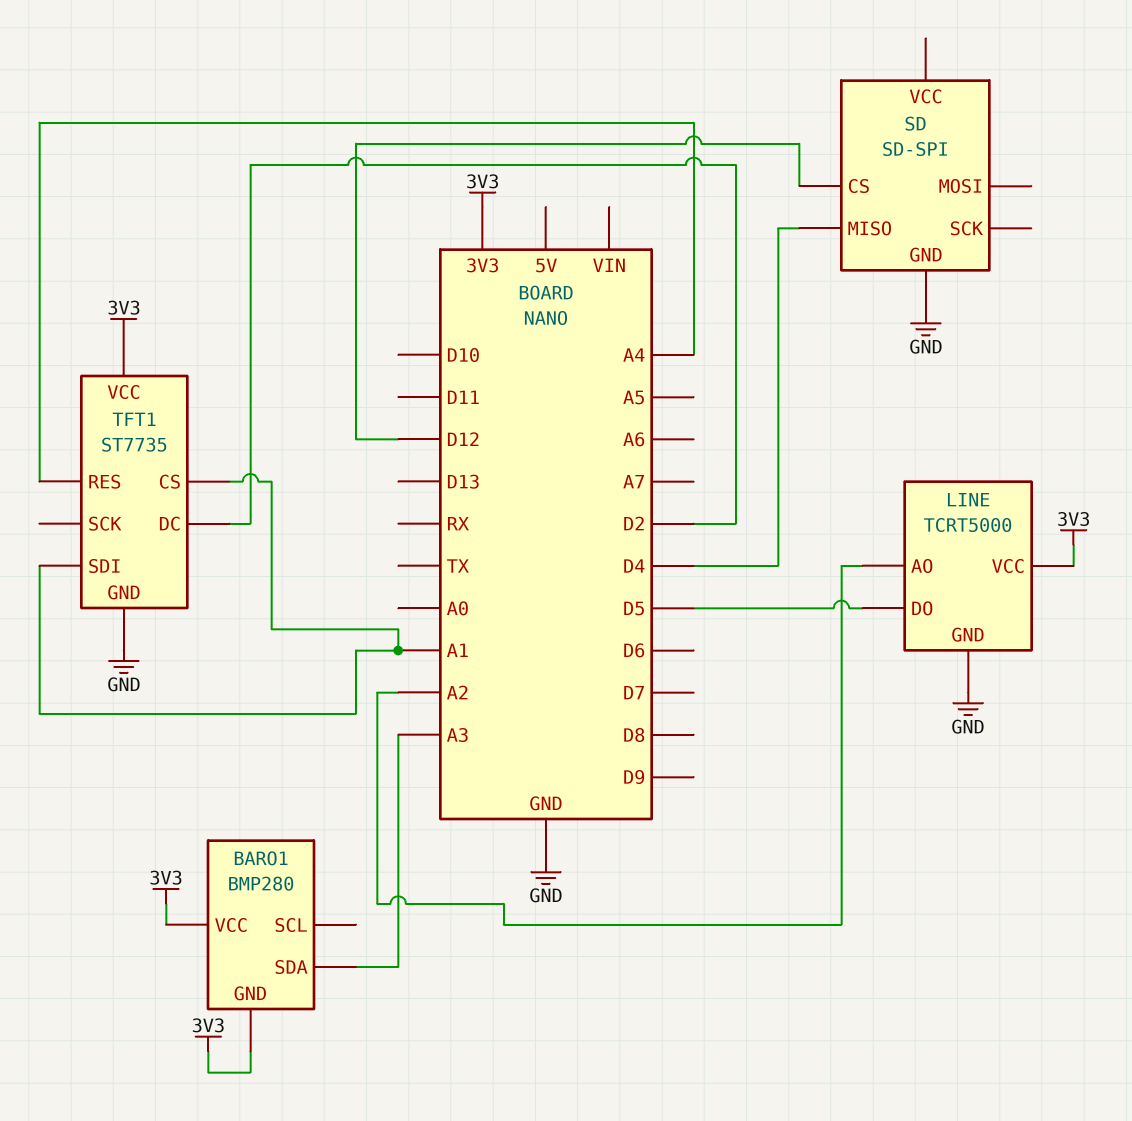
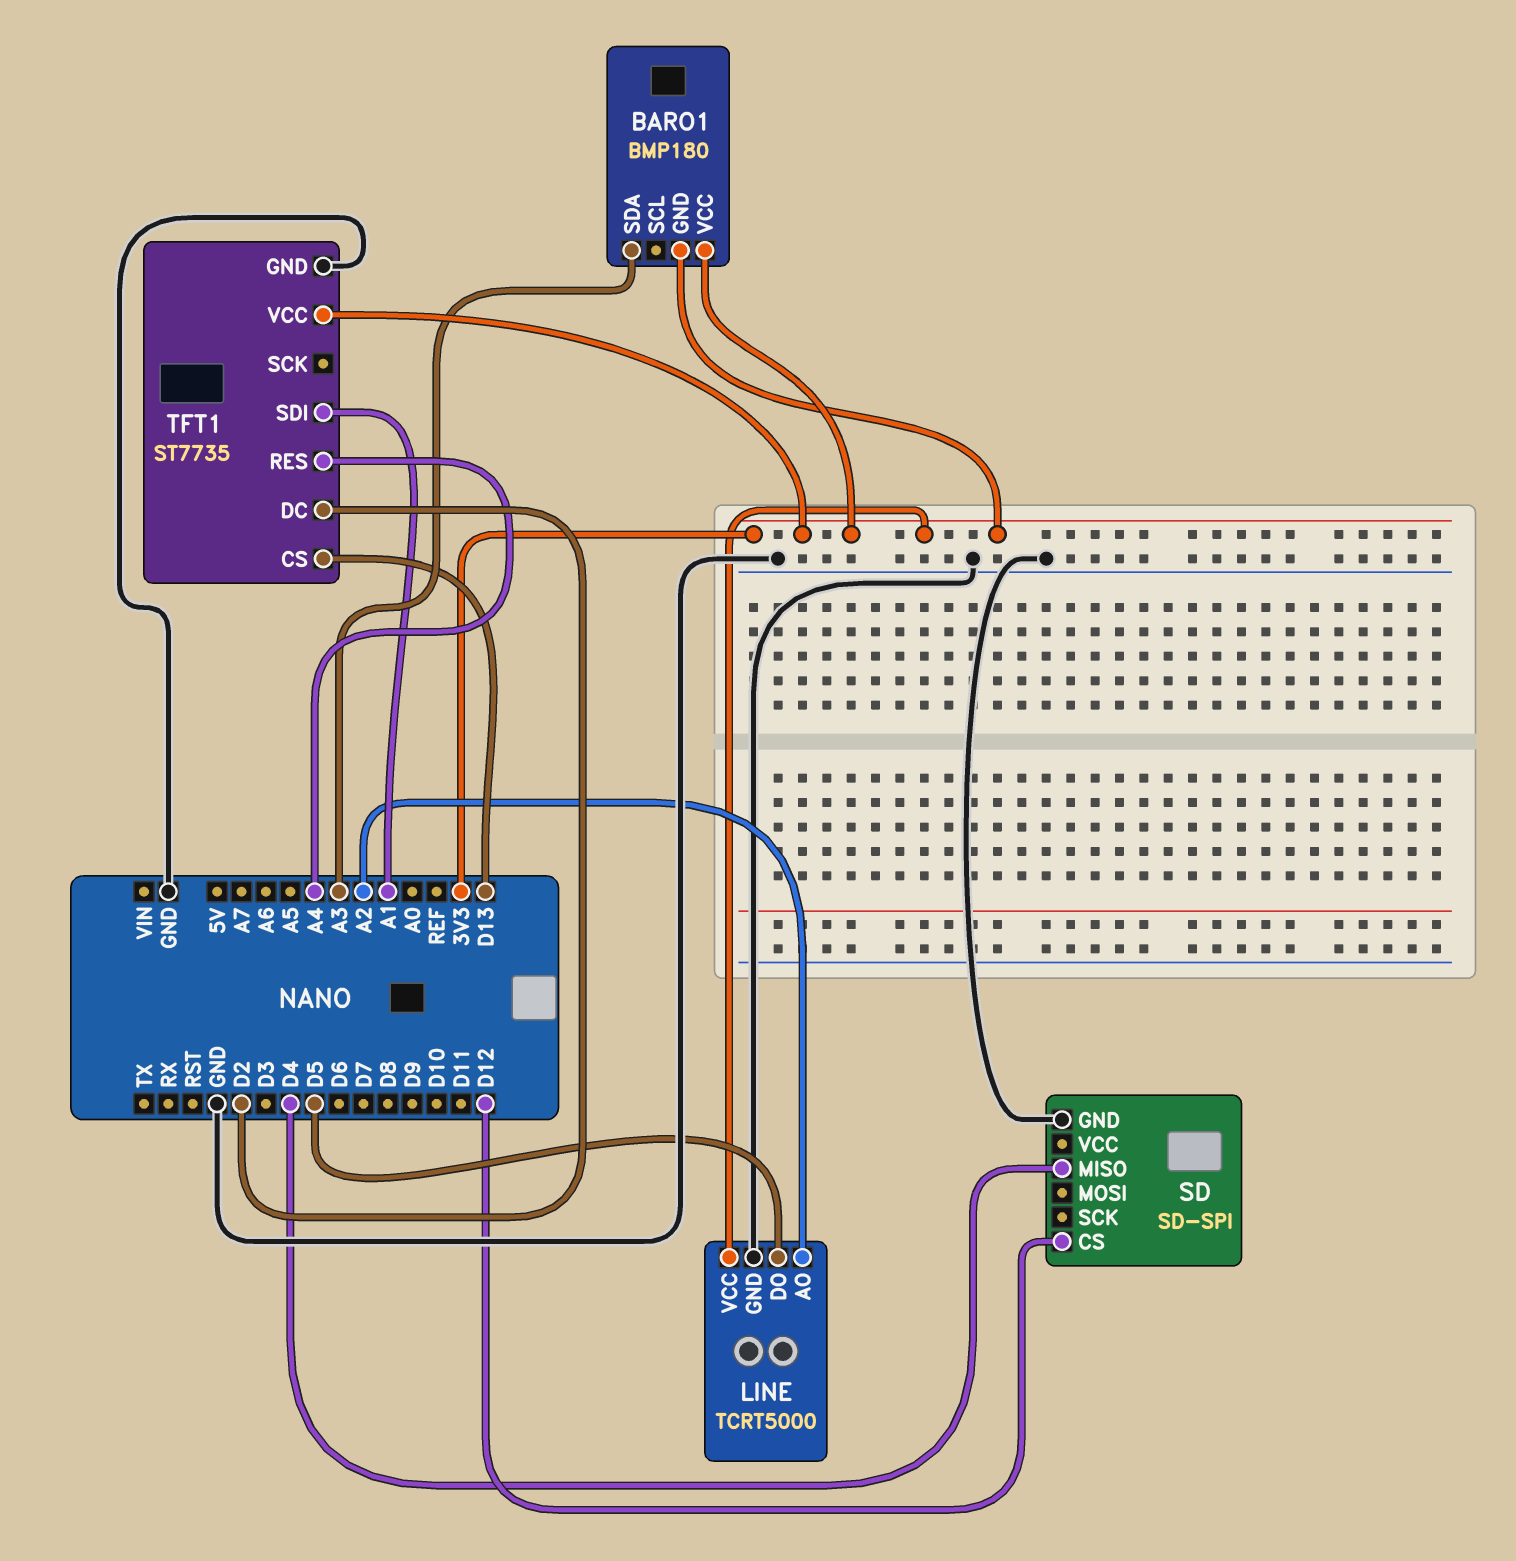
BARO1: BMP280 -> BMP180
TFT1 pin CS: A1 -> D13

